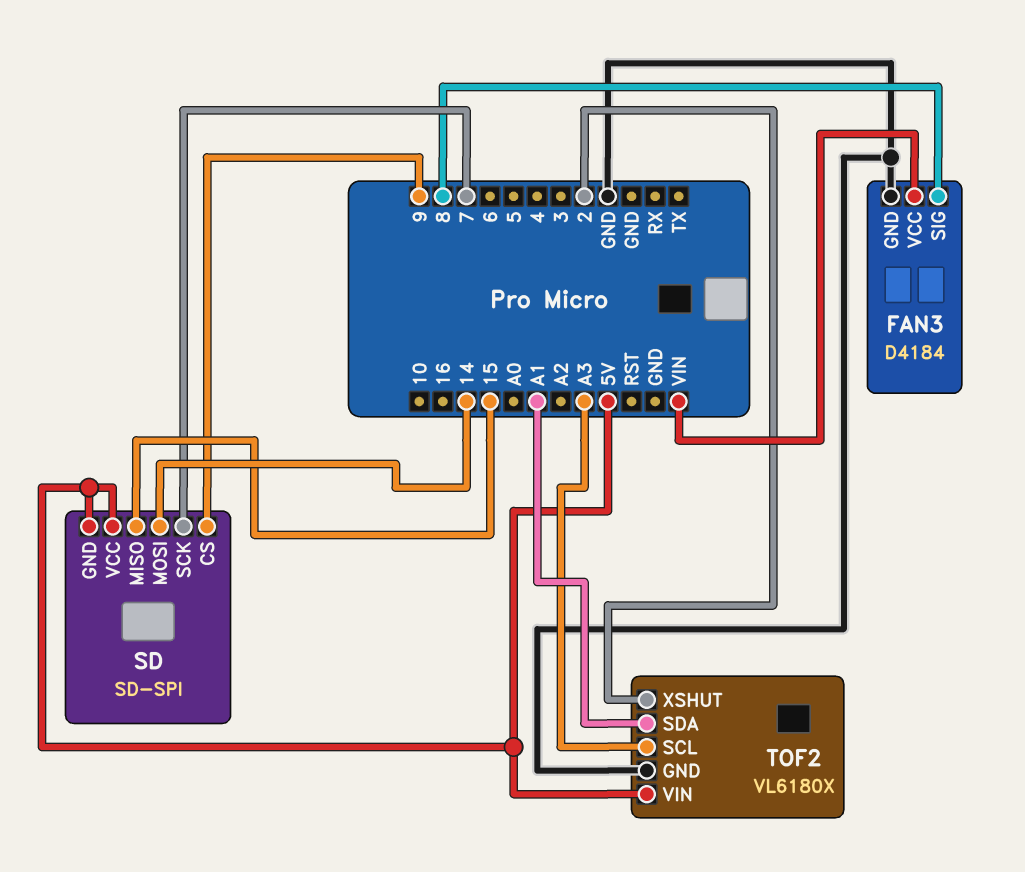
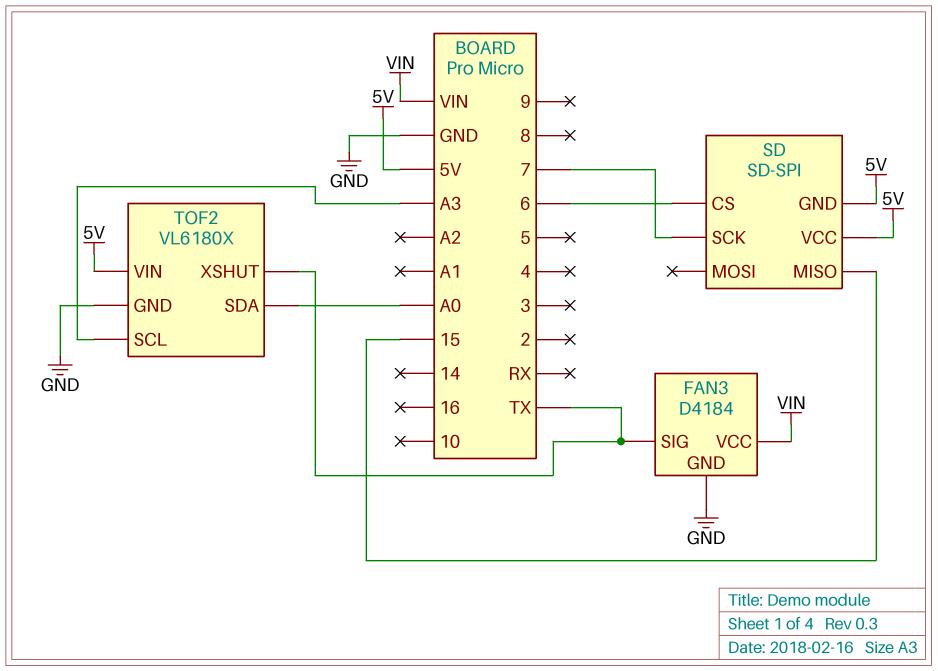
FAN3 pin SIG: 8 -> TX
SD pin CS: 9 -> 6
SD pin MOSI: 14 -> none
TOF2 pin SDA: A1 -> A0
TOF2 pin XSHUT: 2 -> TX

